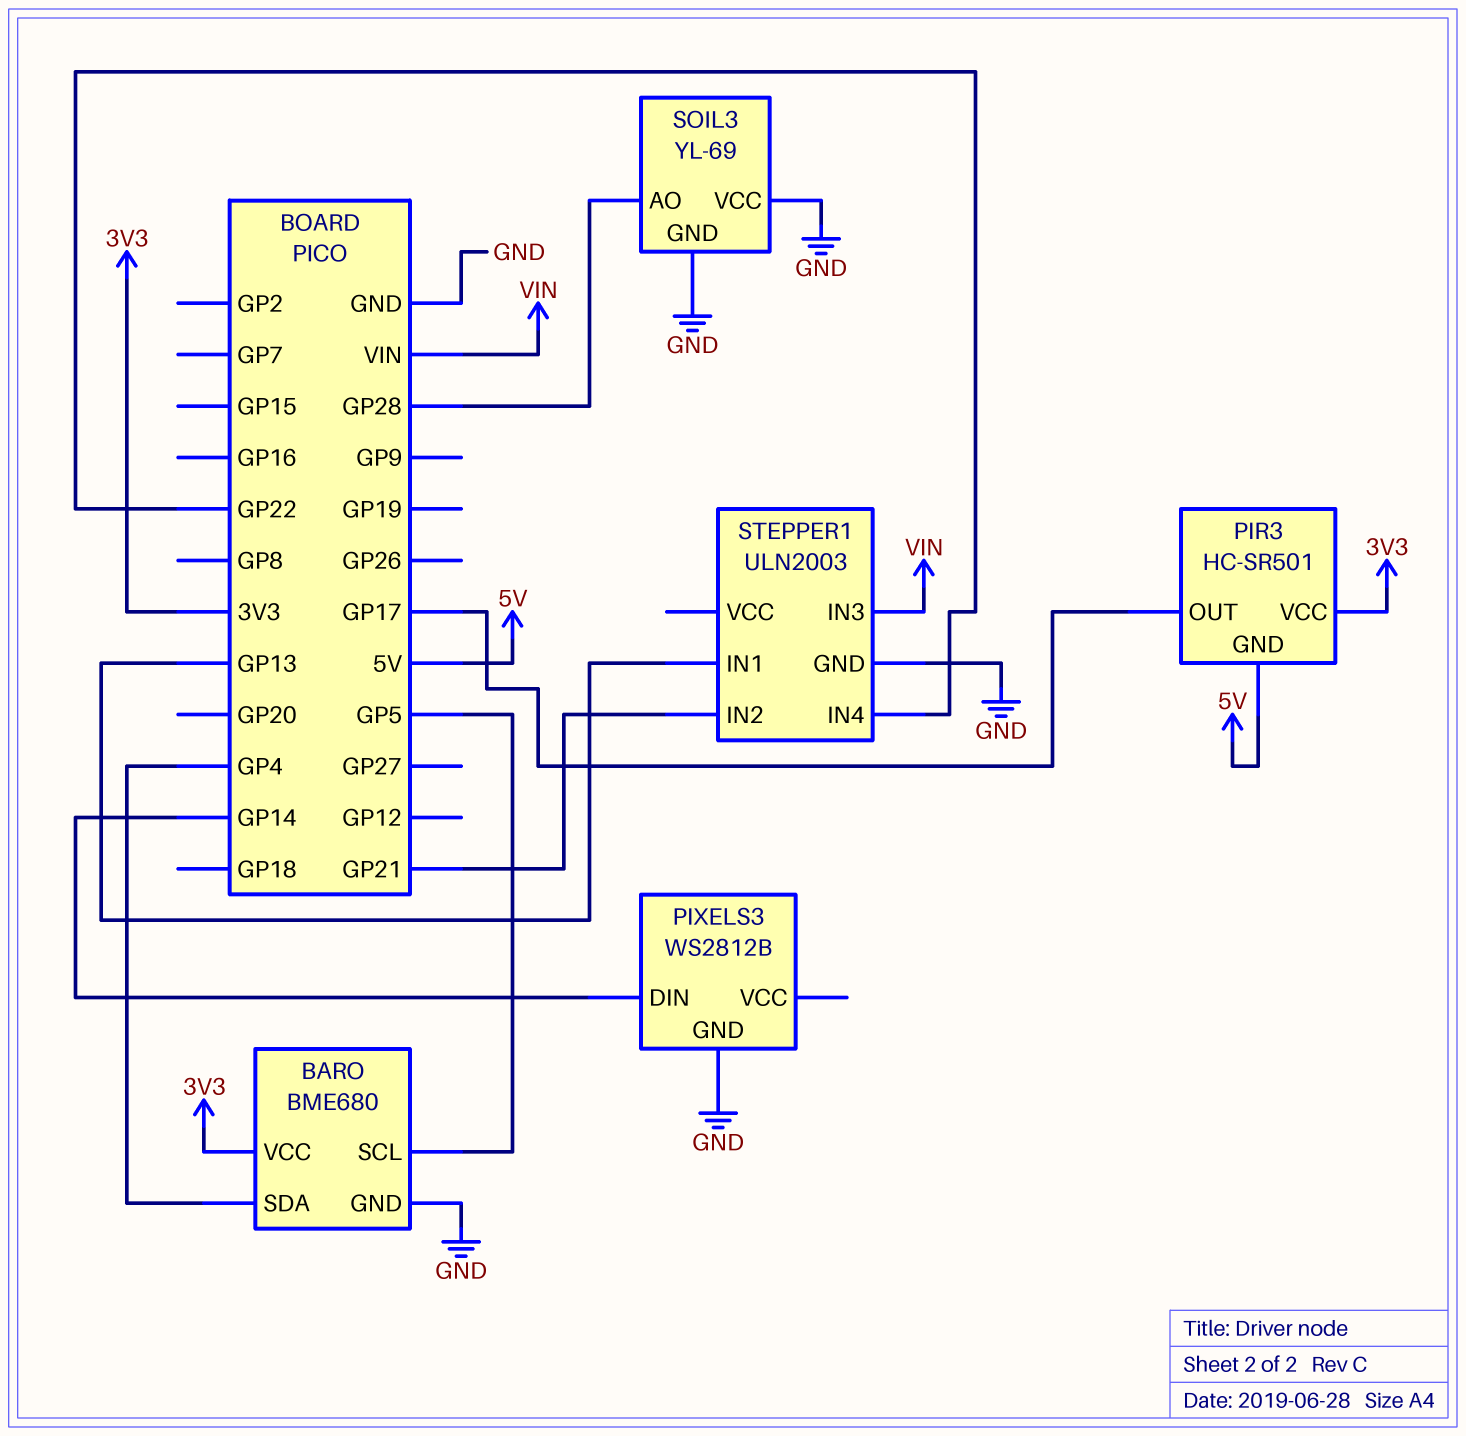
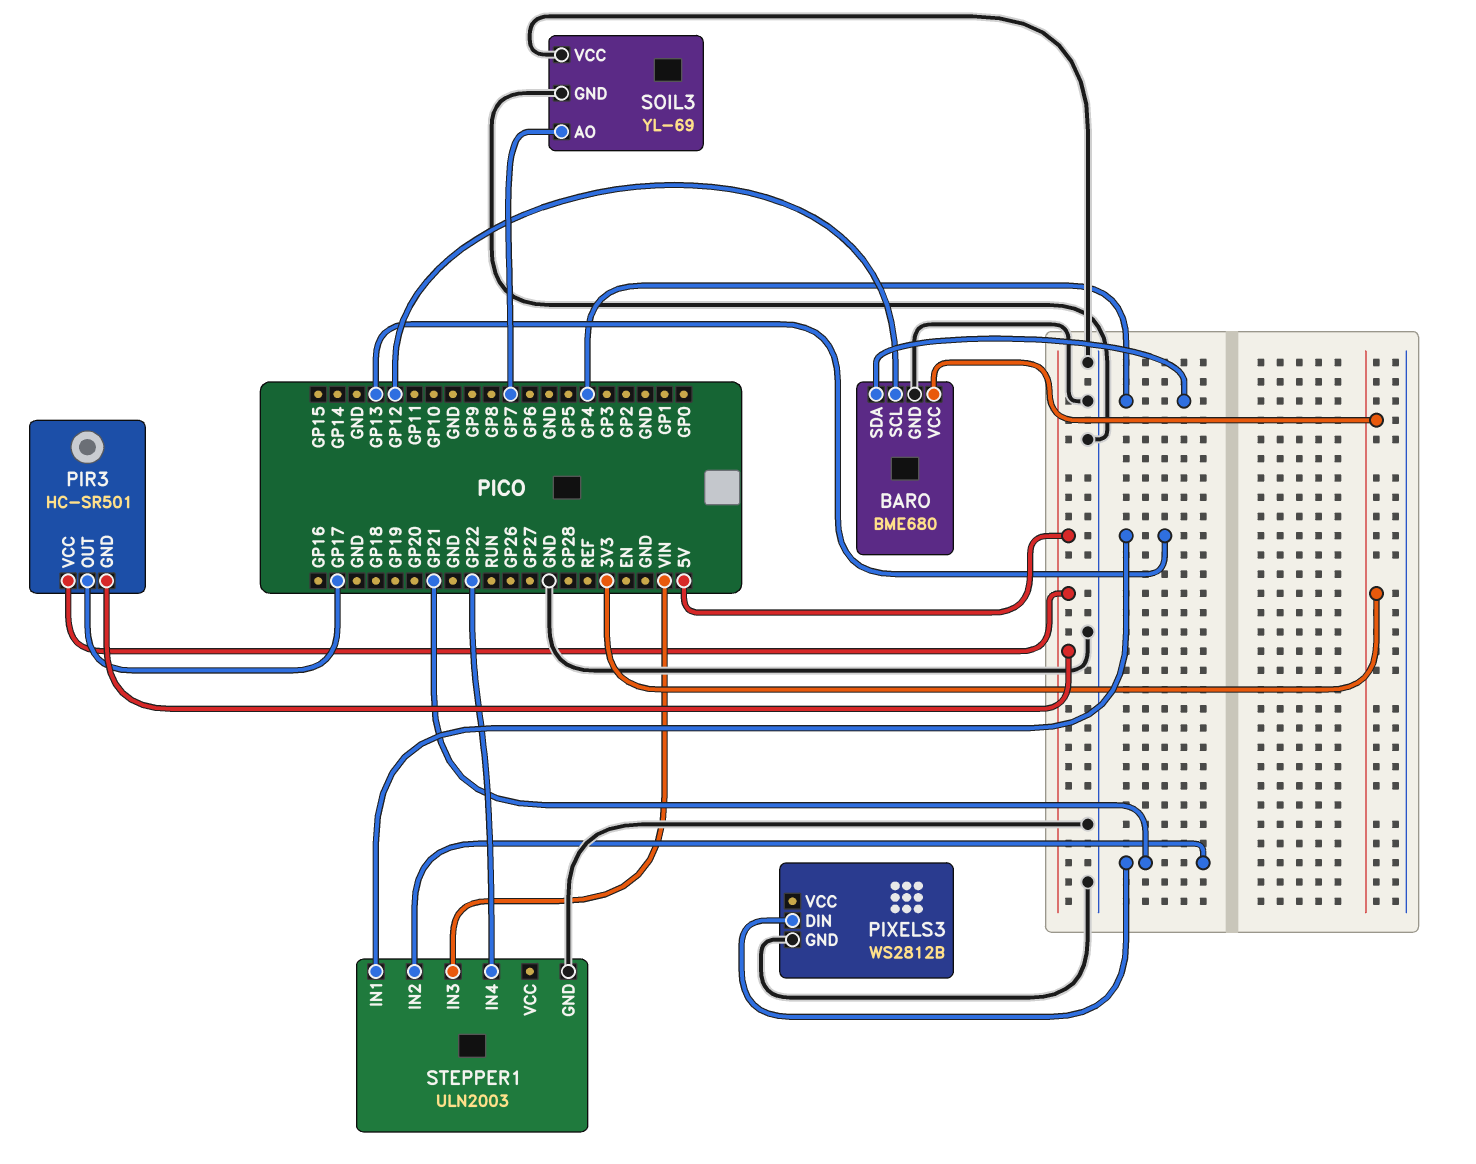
BARO pin SCL: GP5 -> GP12
PIR3 pin VCC: 3V3 -> 5V
PIXELS3 pin DIN: GP14 -> GP21
SOIL3 pin AO: GP28 -> GP7

